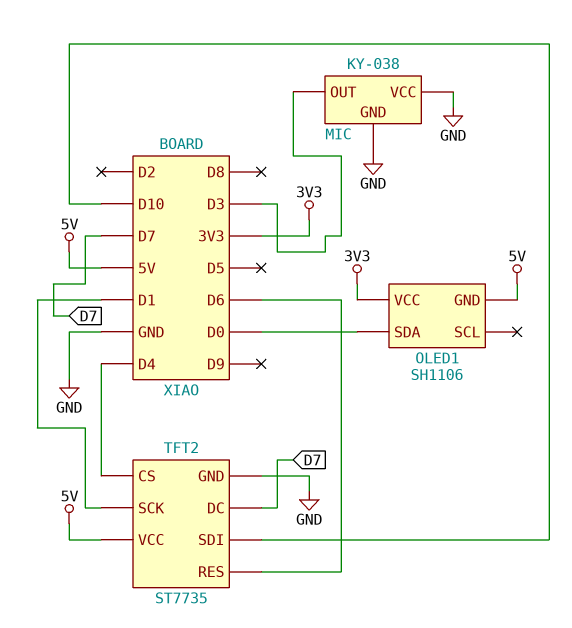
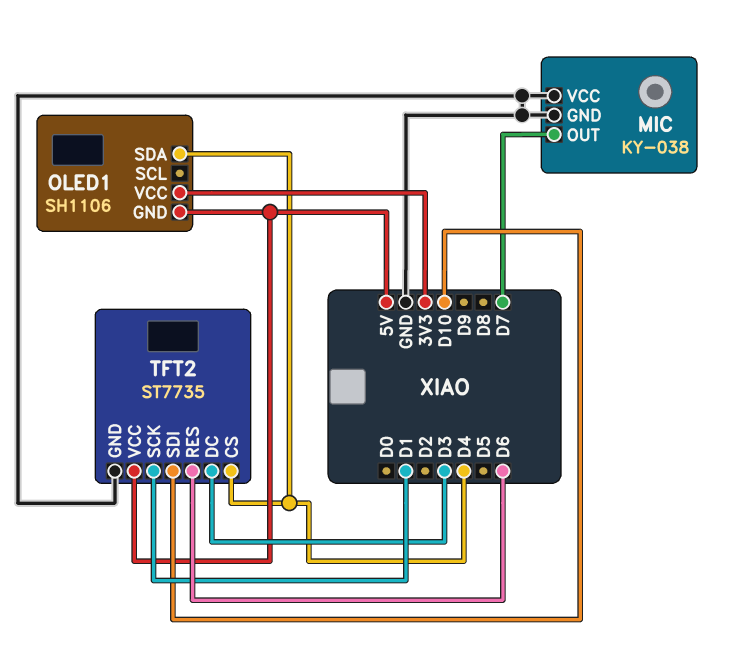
MIC pin OUT: D3 -> D7
OLED1 pin SDA: D0 -> D4
TFT2 pin DC: D7 -> D3

